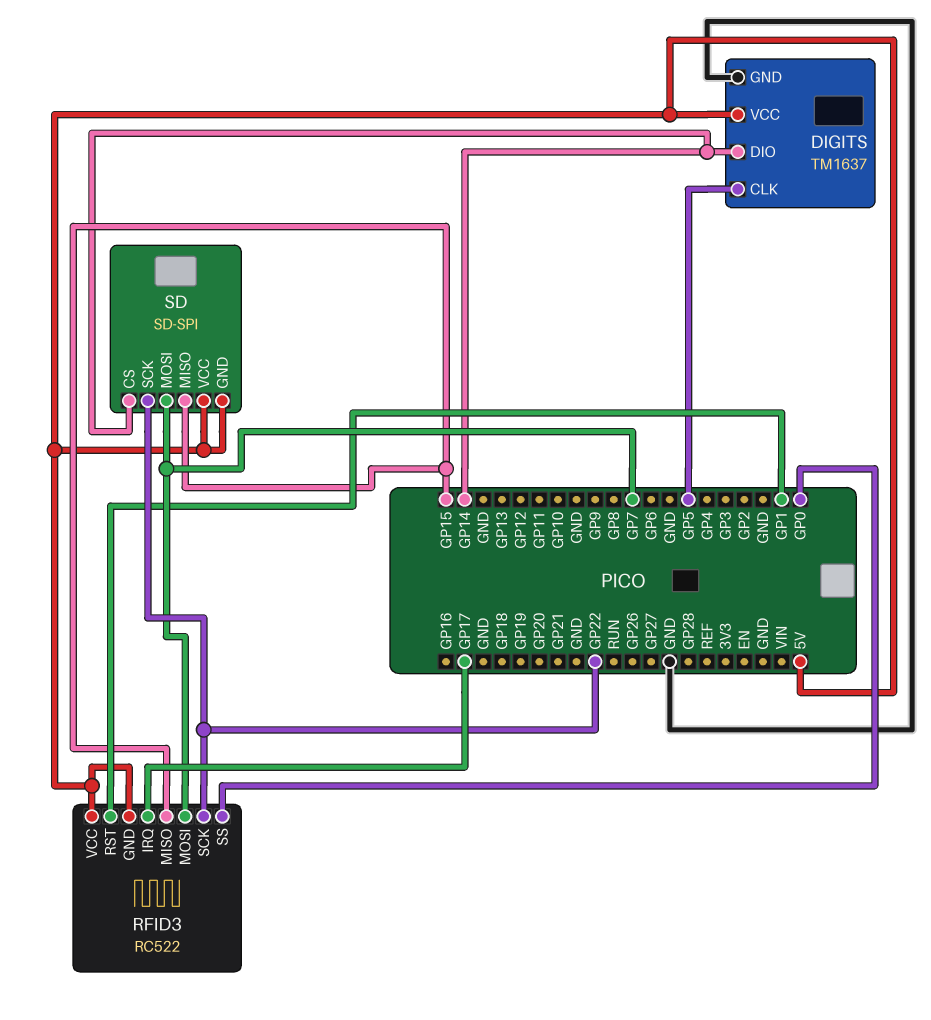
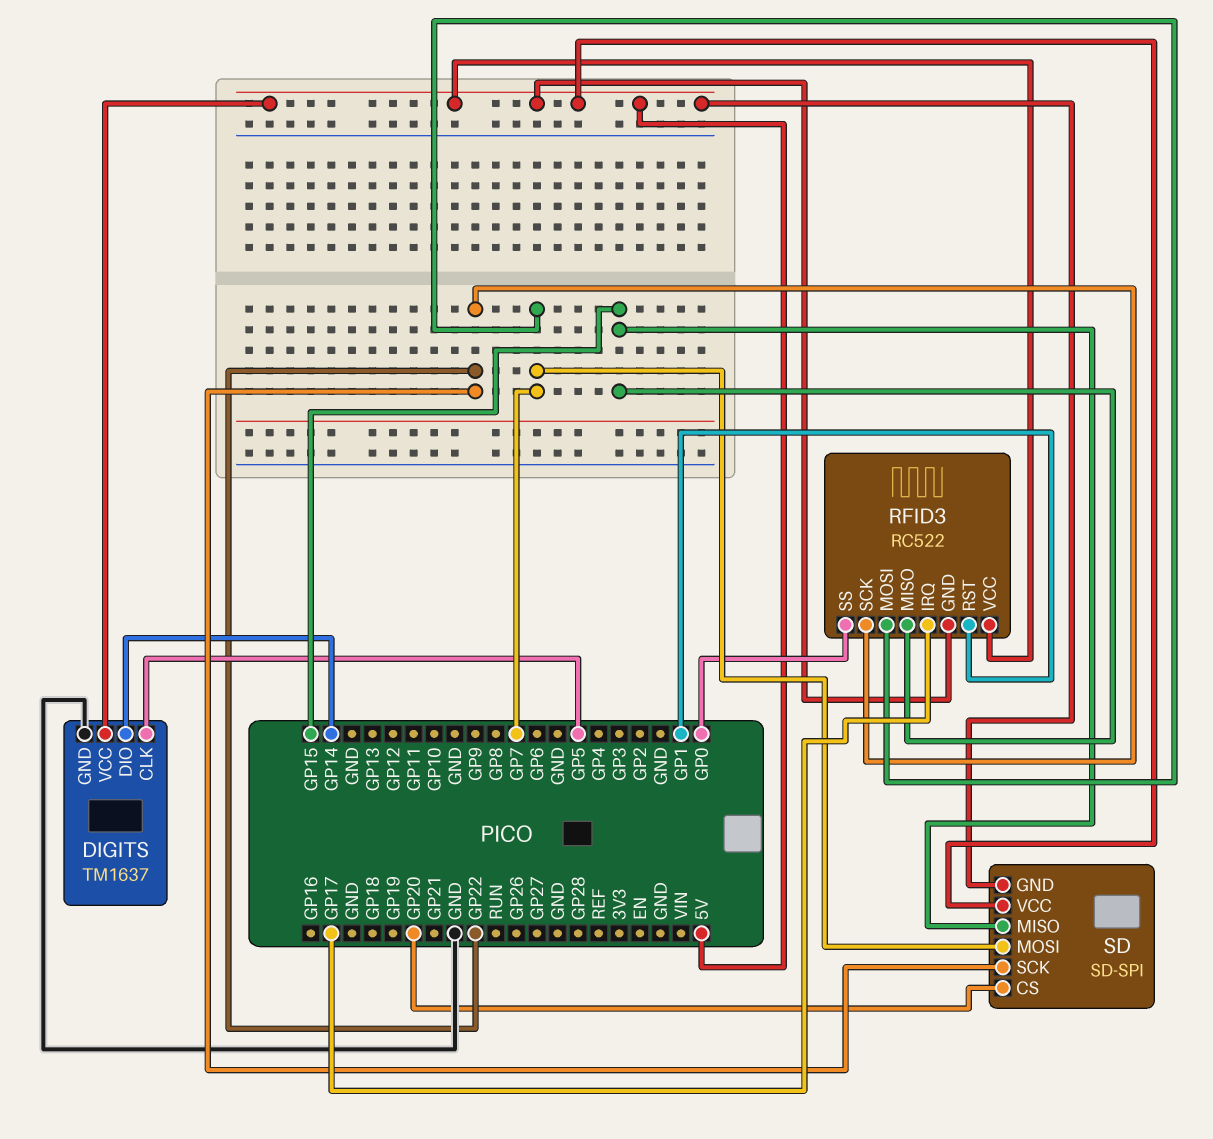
SD pin CS: GP14 -> GP20

